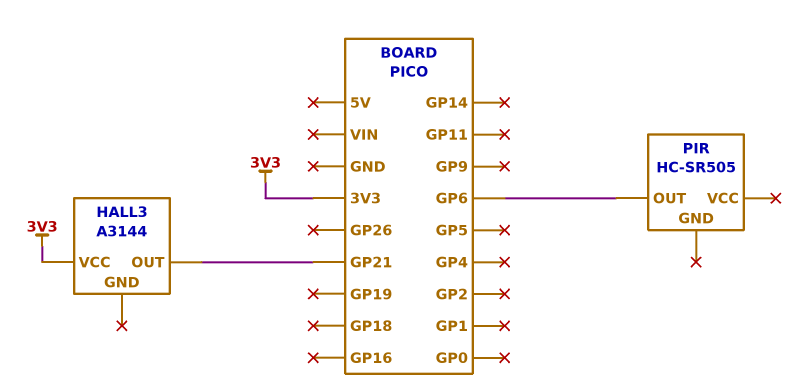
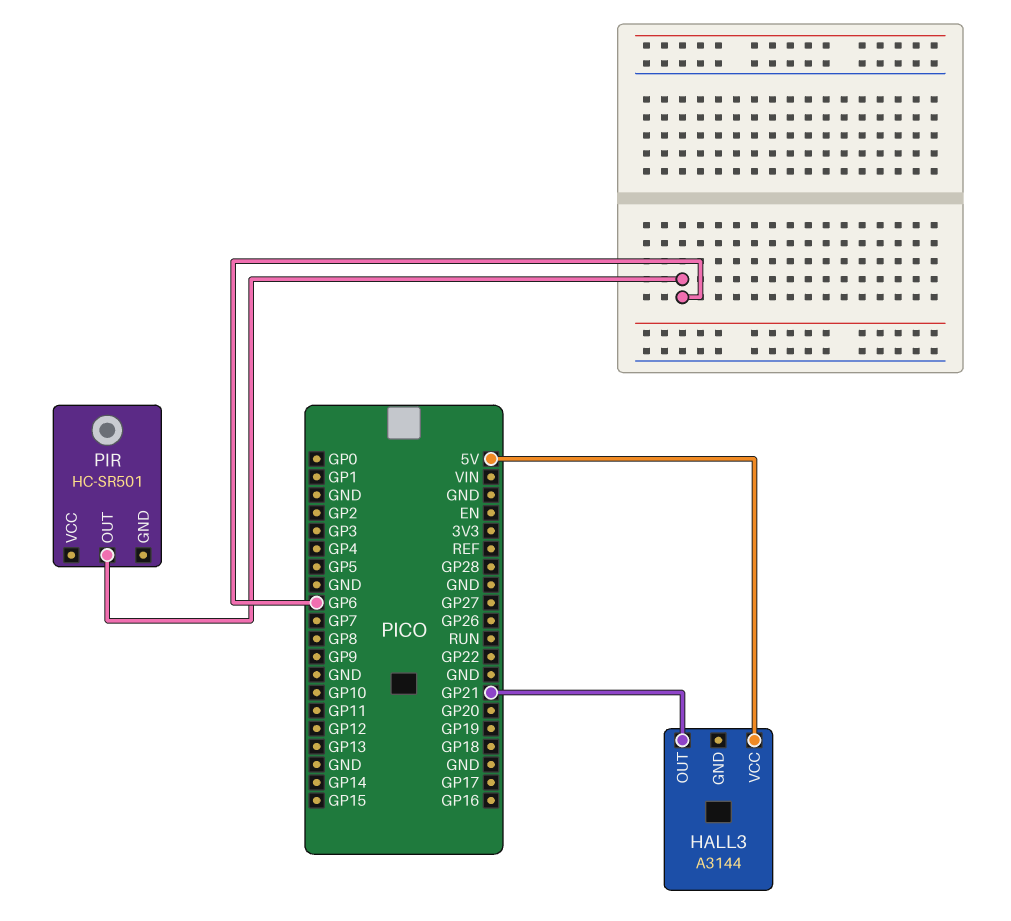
HALL3 pin VCC: 3V3 -> 5V
PIR: HC-SR505 -> HC-SR501

